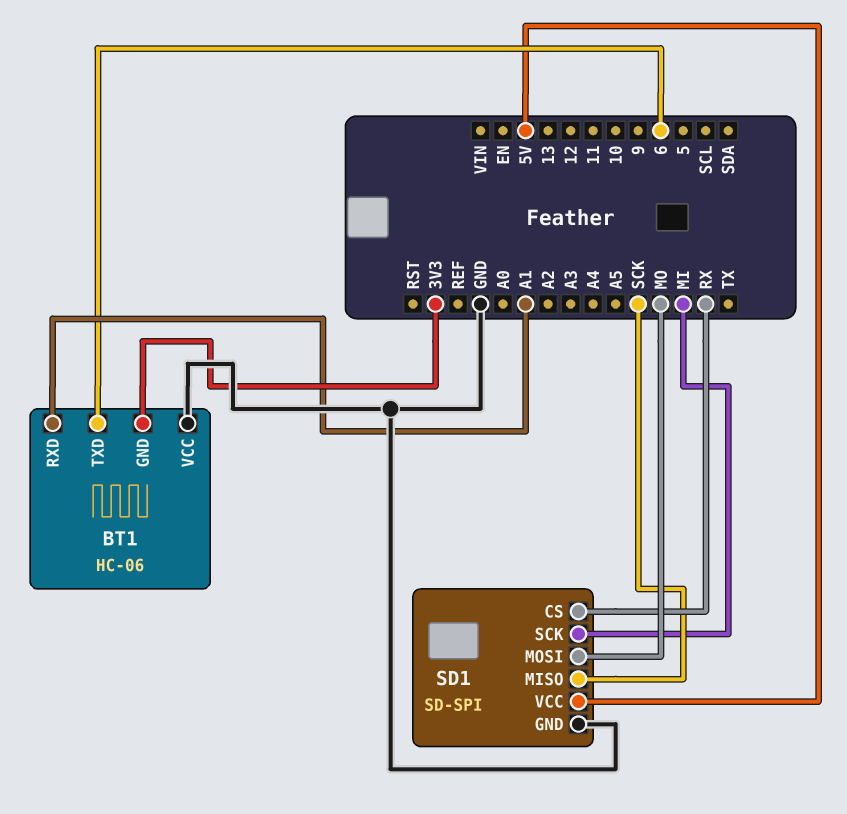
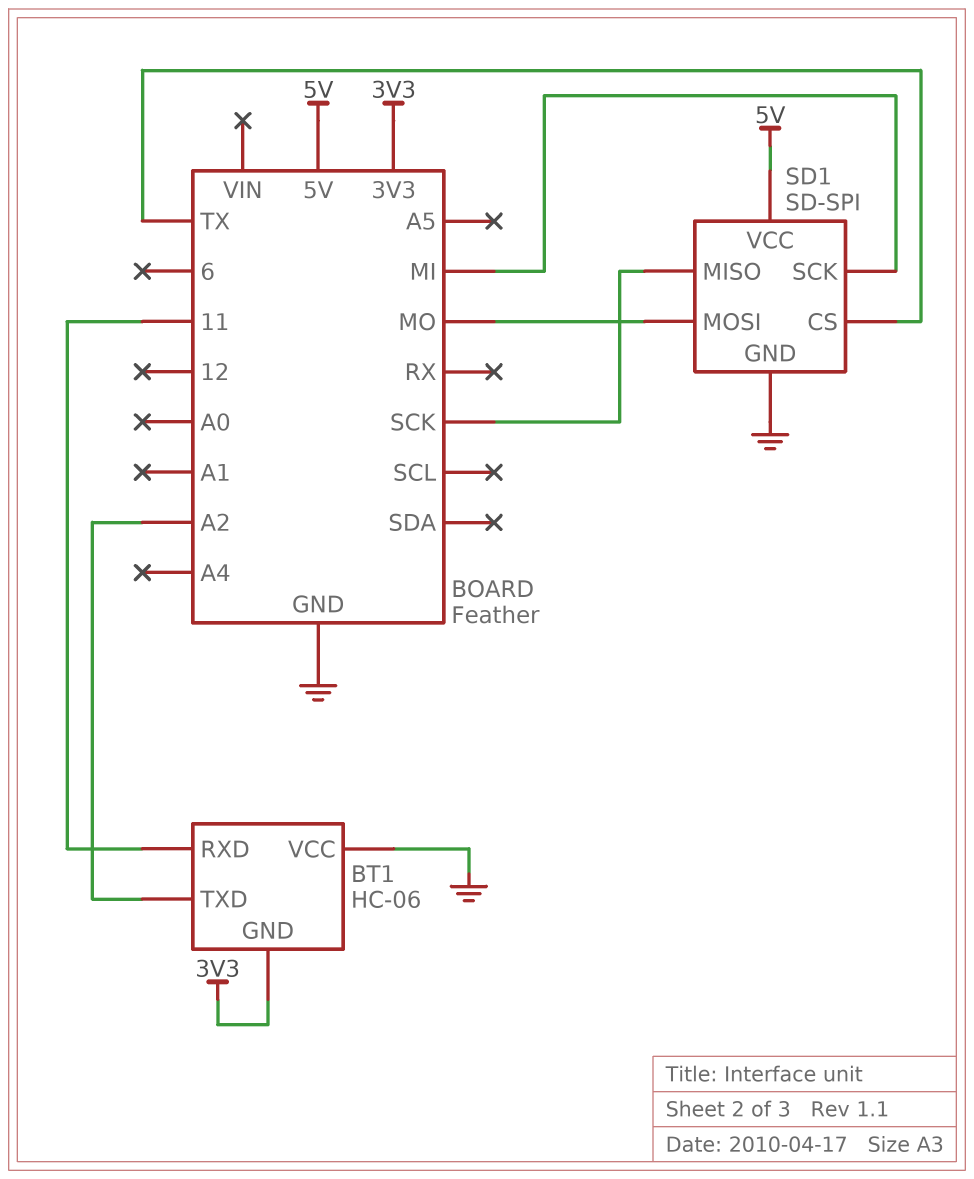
BT1 pin RXD: A1 -> 11
BT1 pin TXD: 6 -> A2
SD1 pin CS: RX -> TX

